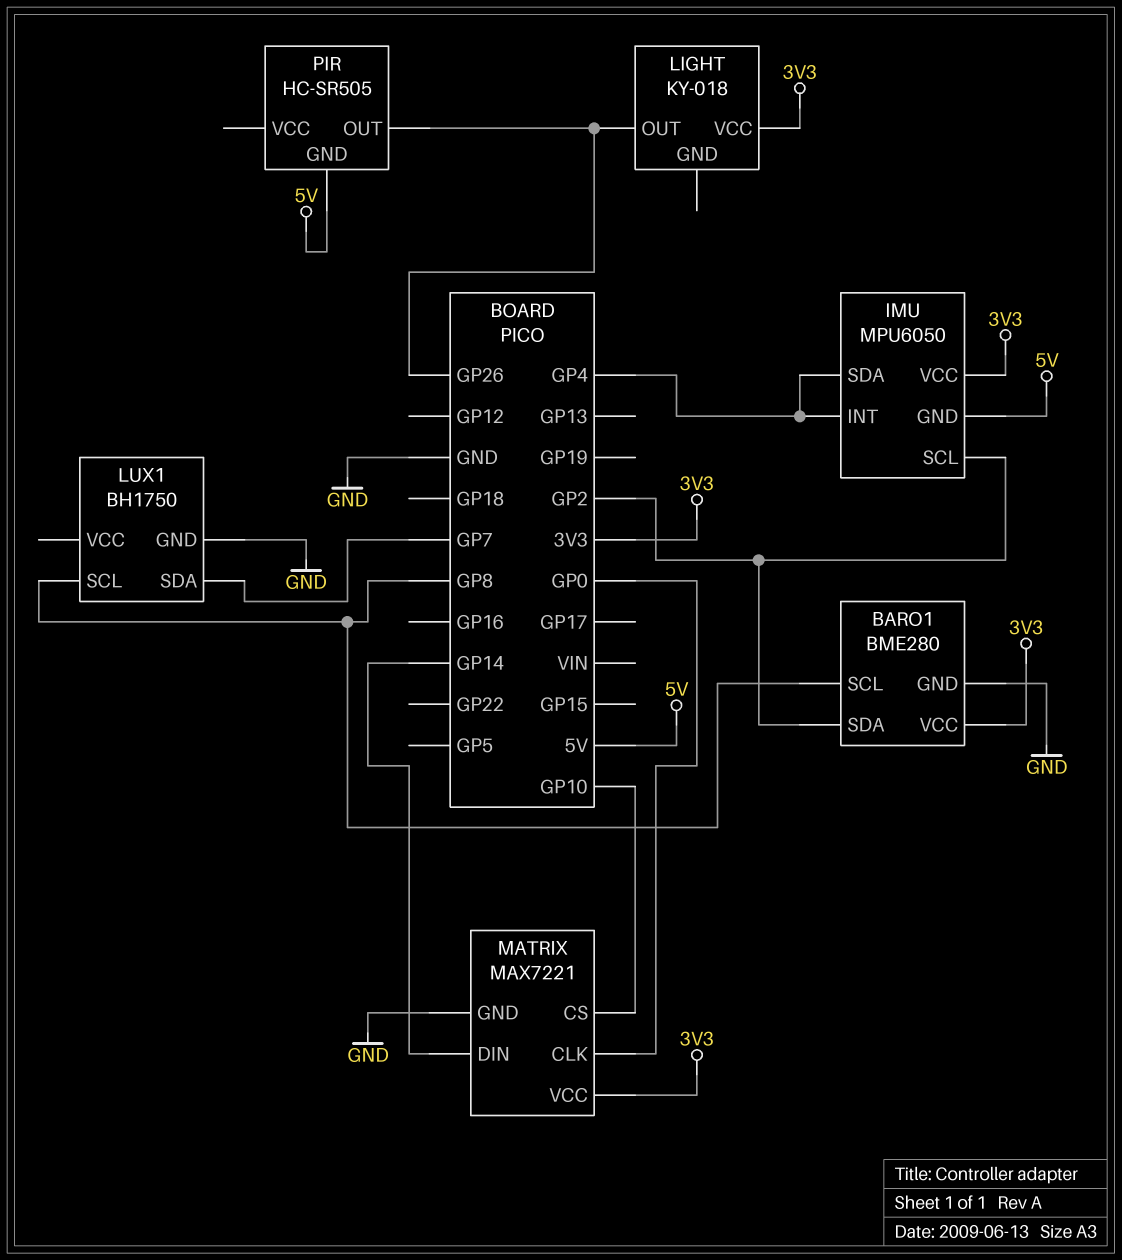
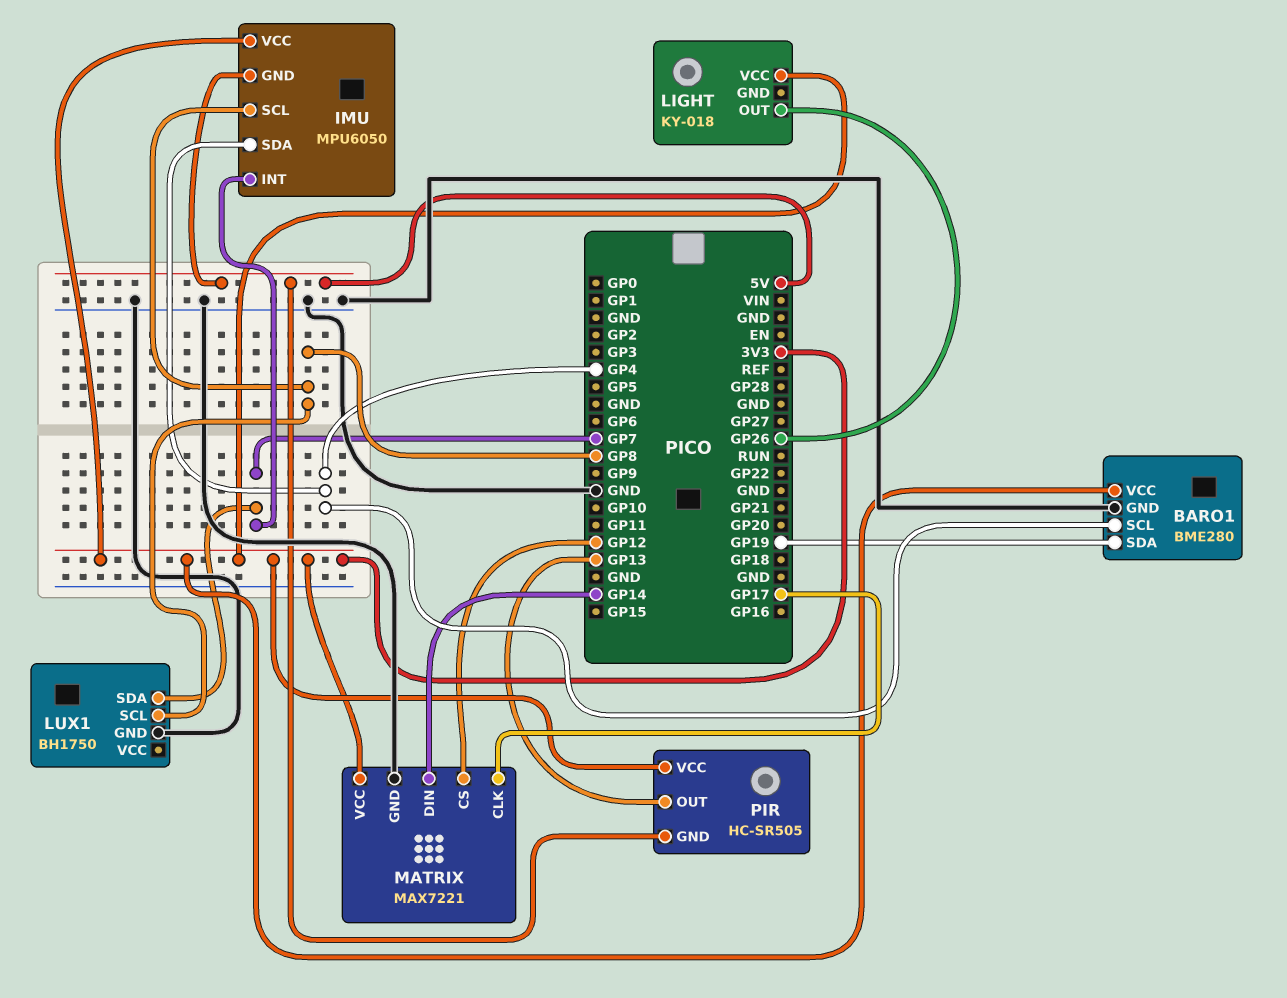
BARO1 pin SCL: GP8 -> GP4
BARO1 pin SDA: GP2 -> GP19
IMU pin INT: GP4 -> GP7
IMU pin SCL: GP2 -> GP8
MATRIX pin CLK: GP0 -> GP17
MATRIX pin CS: GP10 -> GP12
PIR pin OUT: GP26 -> GP13
PIR pin VCC: none -> 3V3

